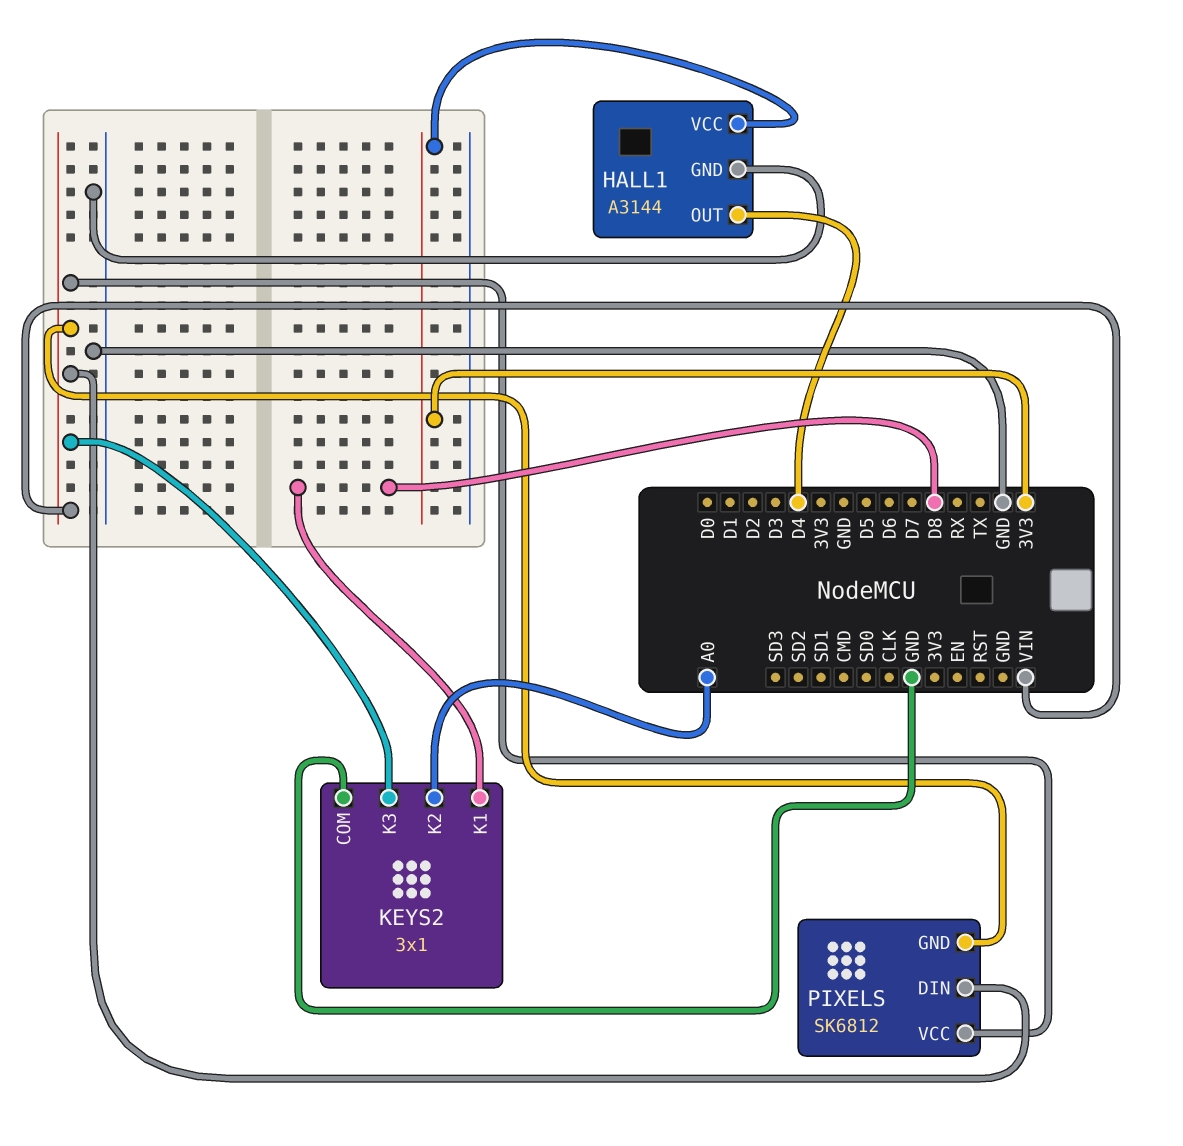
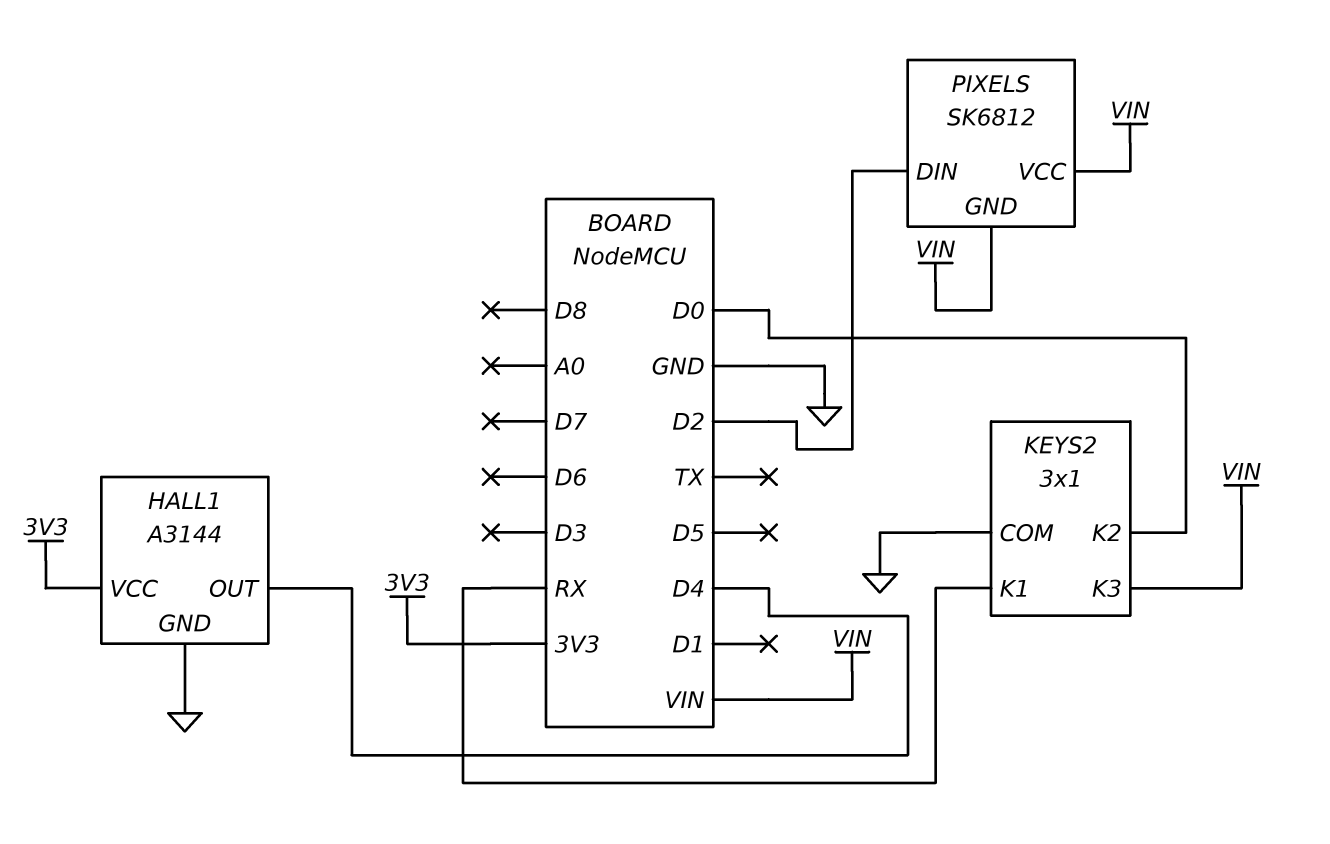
KEYS2 pin K1: D8 -> RX
KEYS2 pin K2: A0 -> D0
PIXELS pin DIN: VIN -> D2

